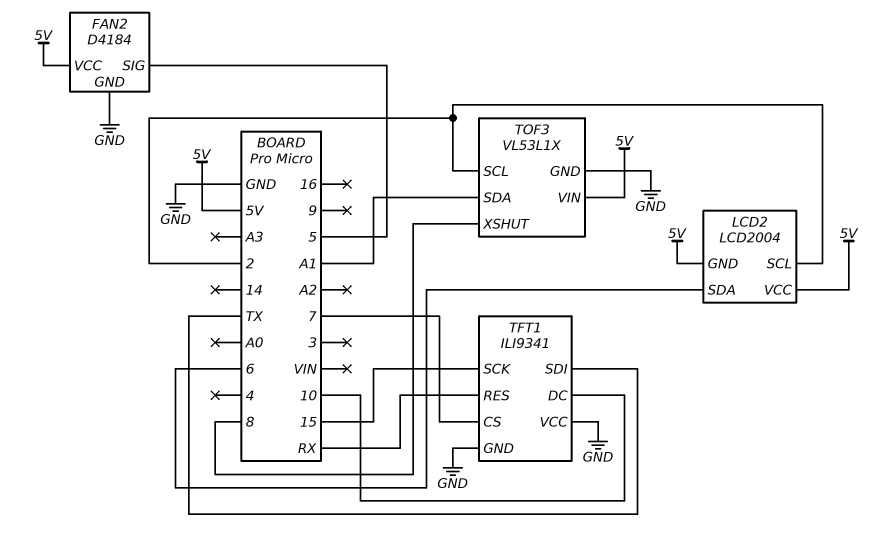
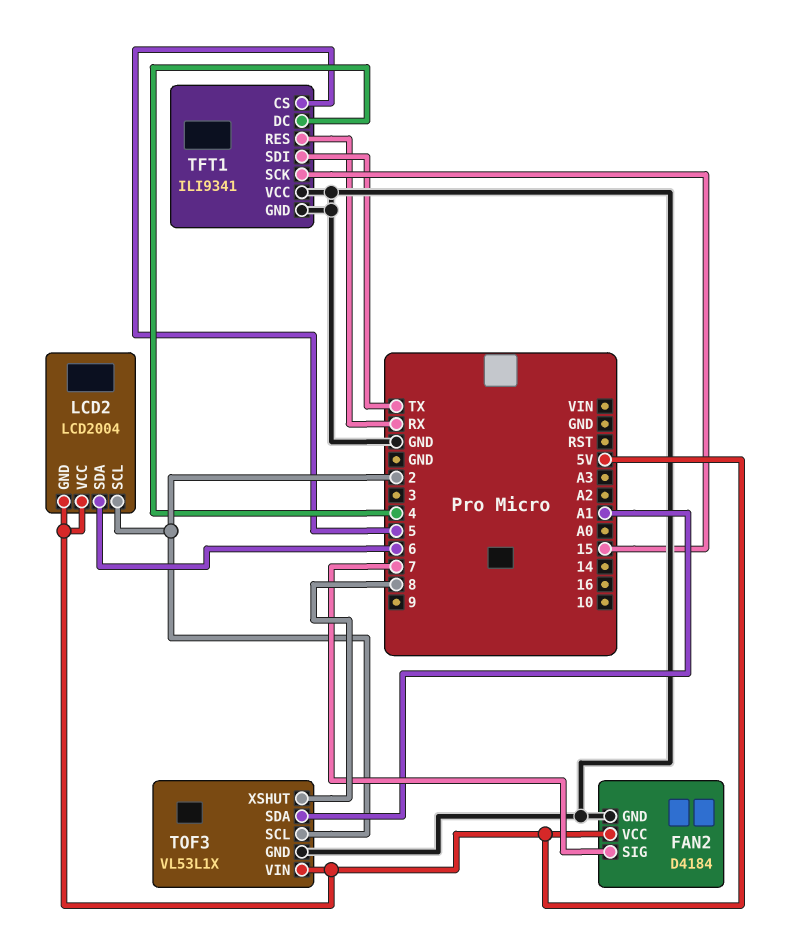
FAN2 pin SIG: 5 -> 7
TFT1 pin CS: 7 -> 5
TFT1 pin DC: 10 -> 4

